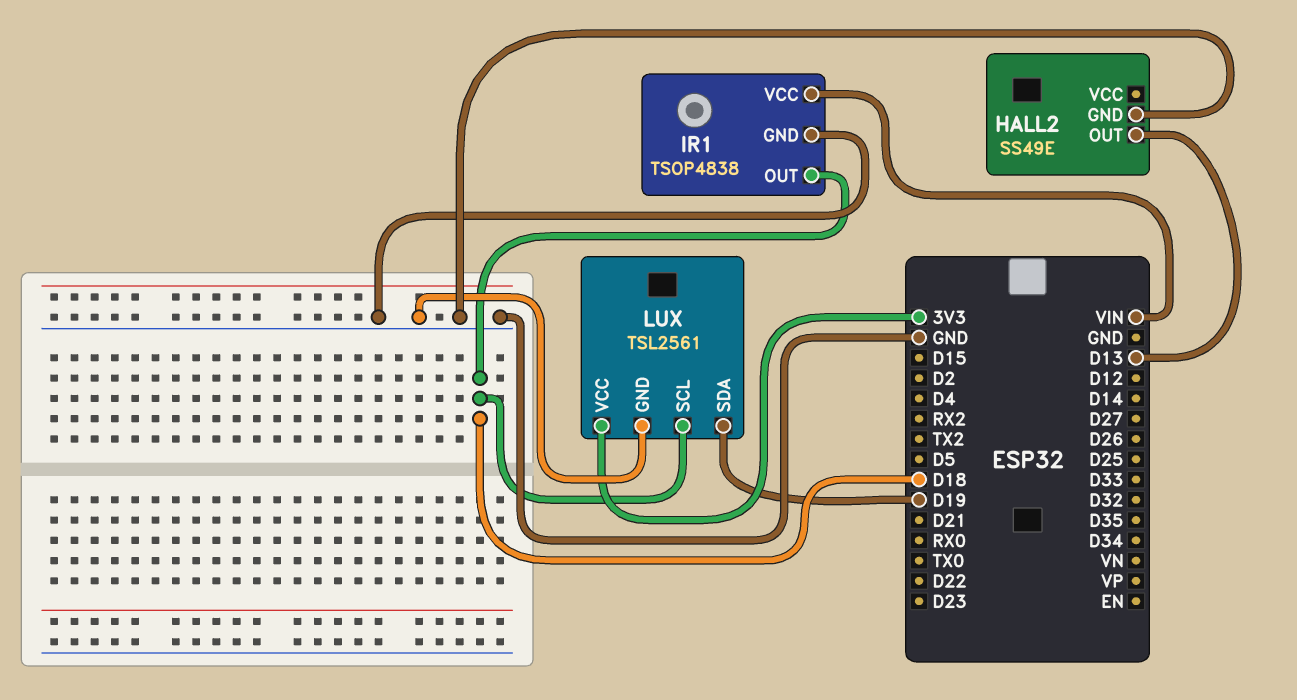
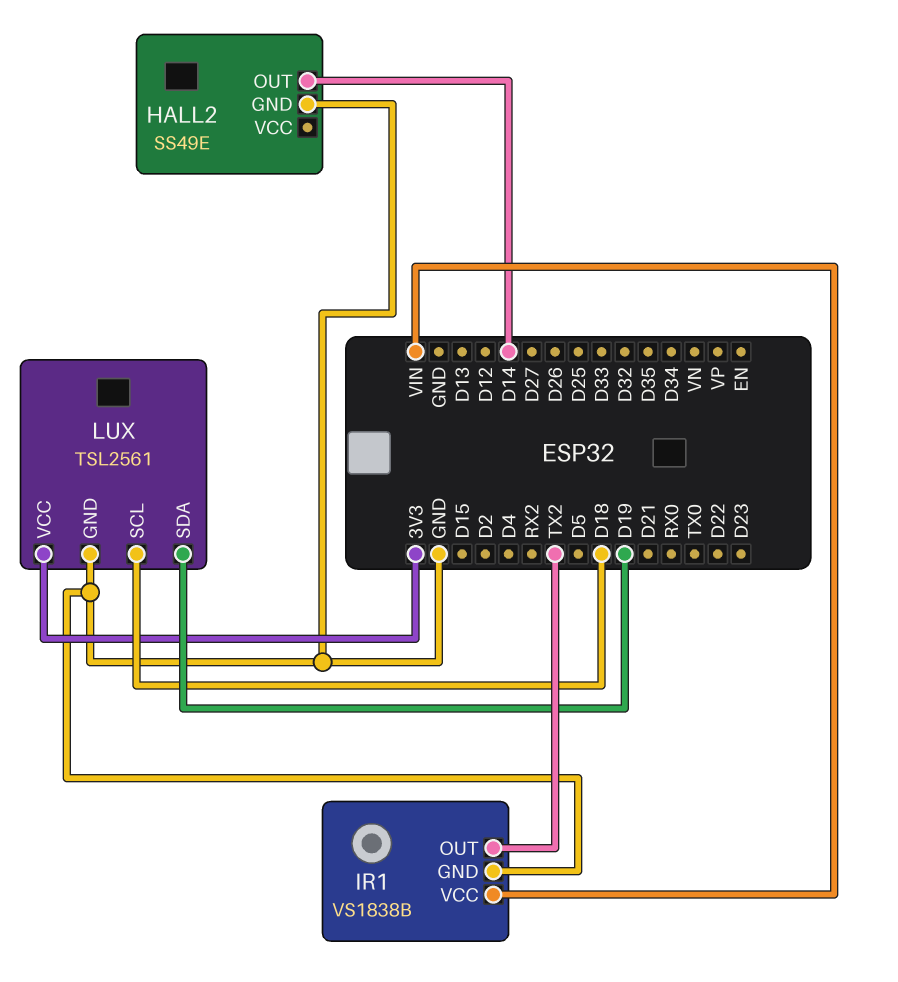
HALL2 pin OUT: D13 -> D14
IR1: TSOP4838 -> VS1838B
IR1 pin OUT: D18 -> TX2

